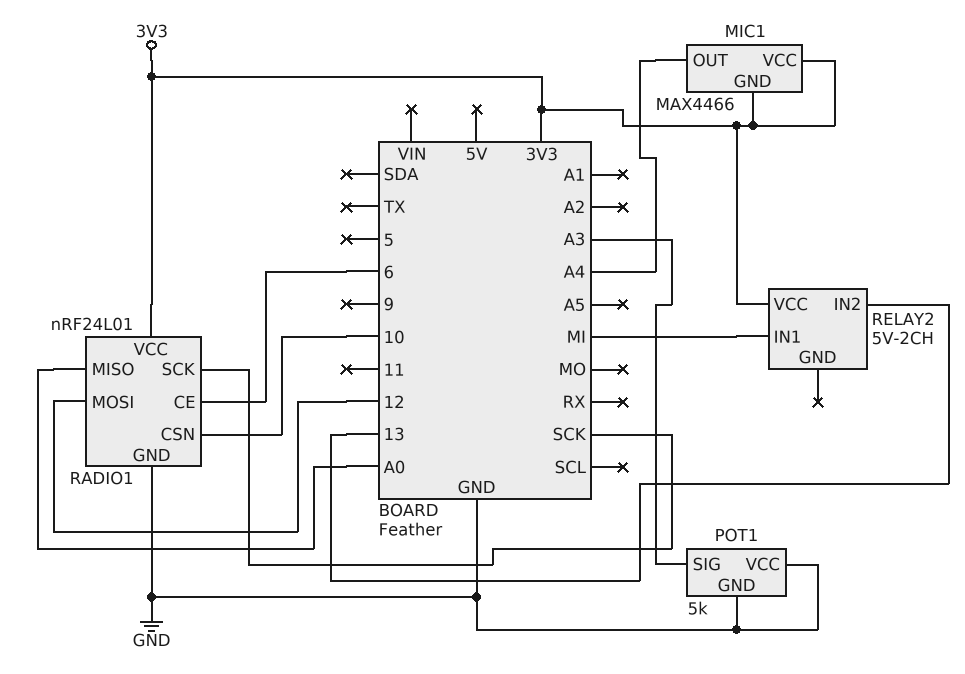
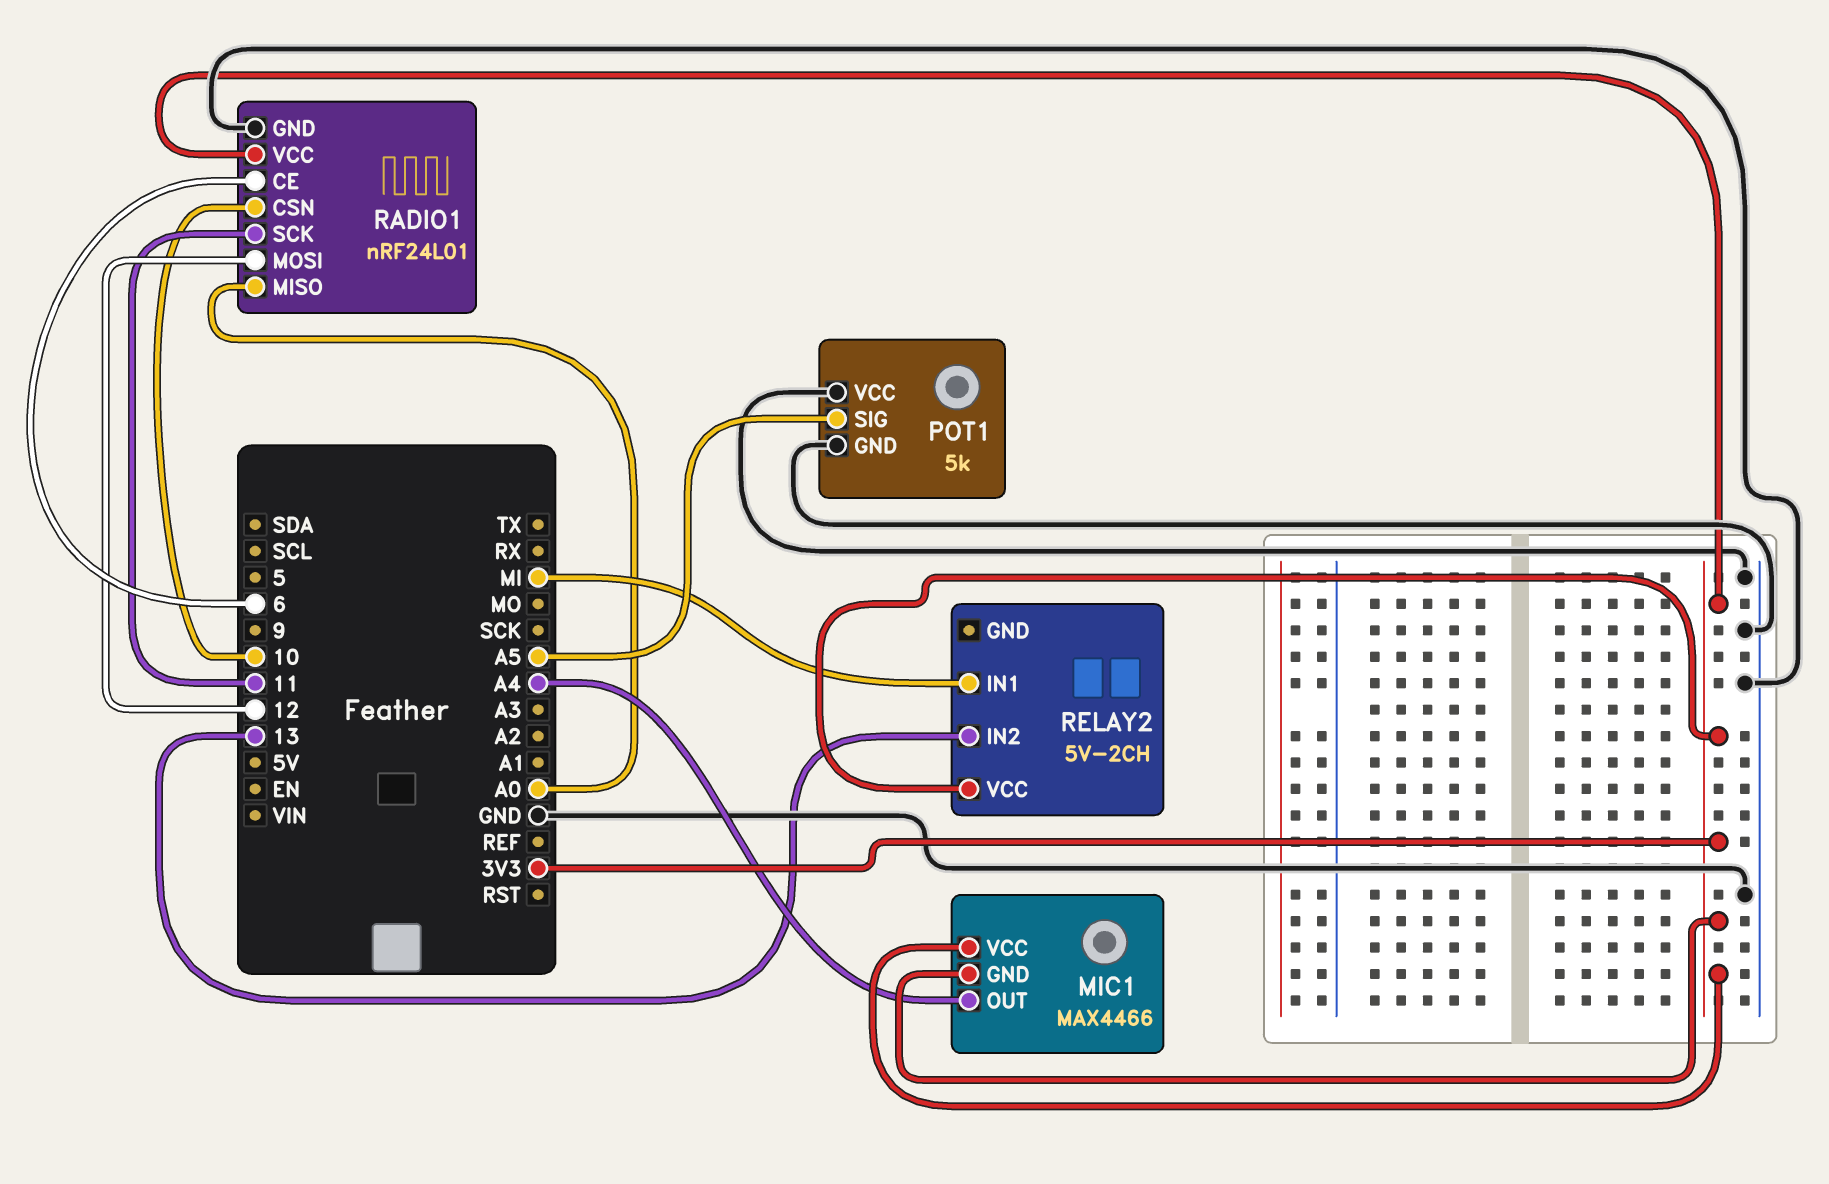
POT1 pin SIG: A3 -> A5
RADIO1 pin SCK: SCK -> 11

